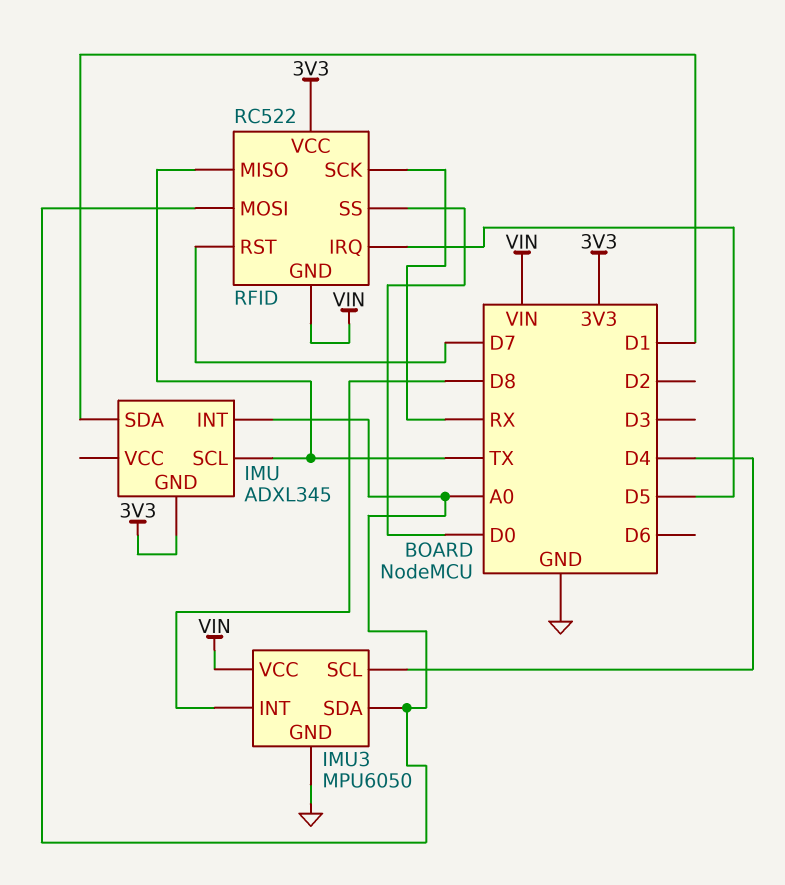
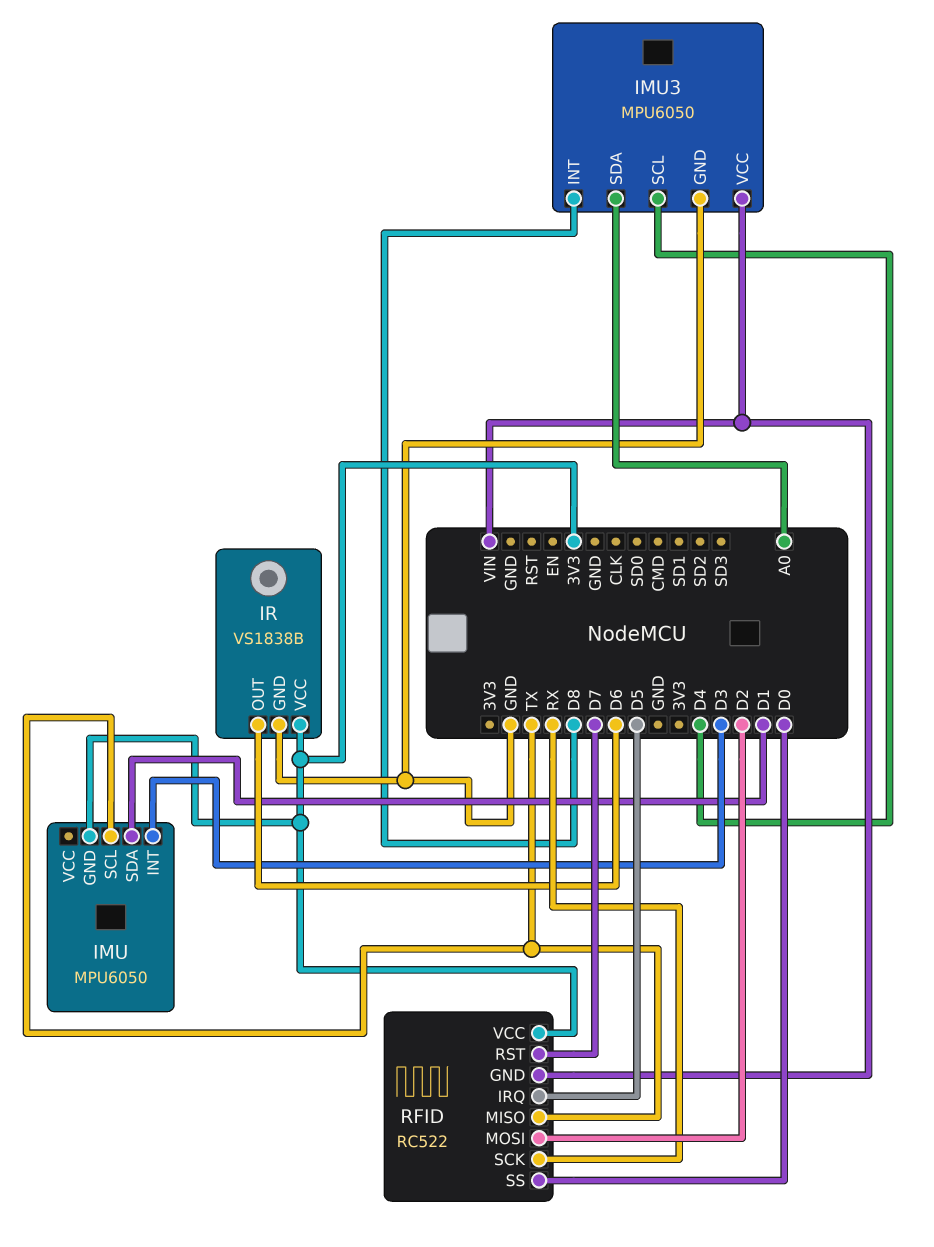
IMU: ADXL345 -> MPU6050
IMU pin INT: A0 -> D3
IR: none -> VS1838B
IR pin GND: none -> GND
IR pin OUT: none -> D6
IR pin VCC: none -> 3V3
RFID pin MOSI: A0 -> D2

